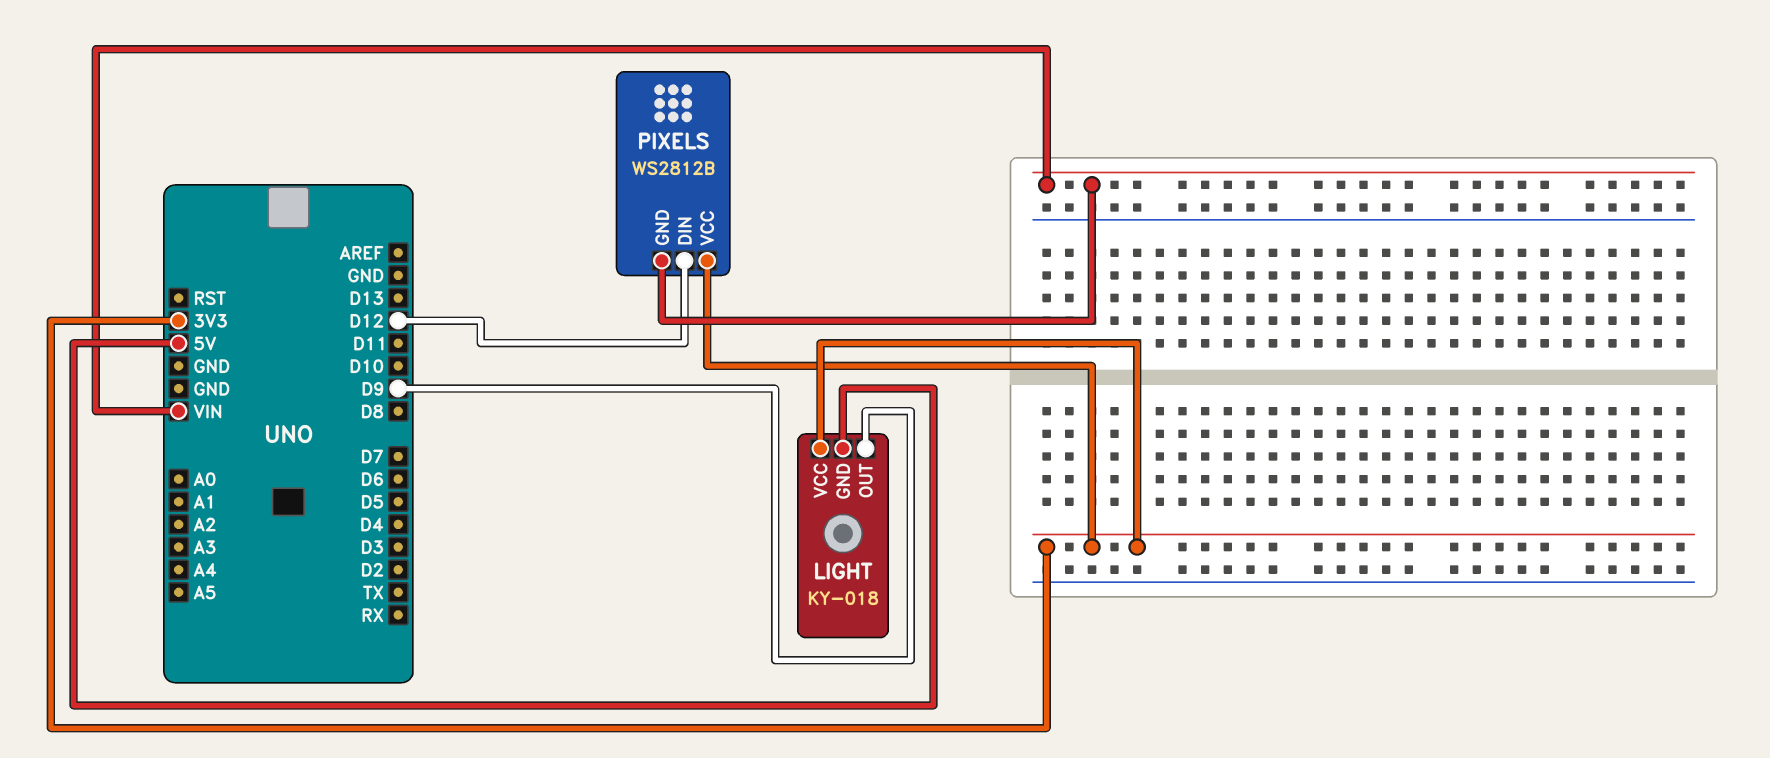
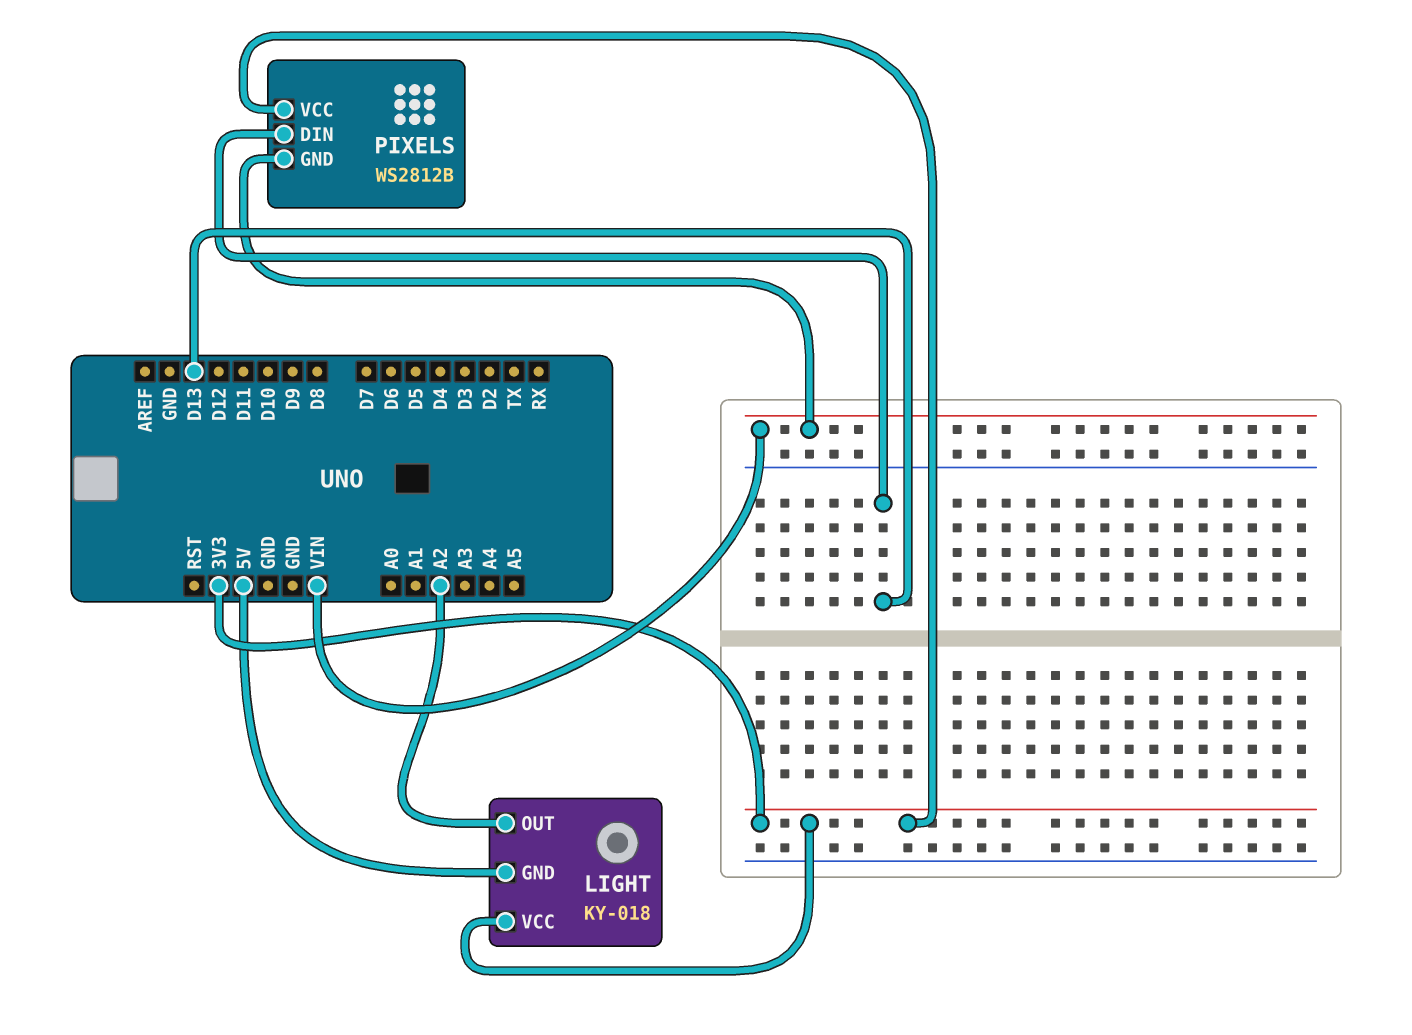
LIGHT pin OUT: D9 -> A2
PIXELS pin DIN: D12 -> D13

